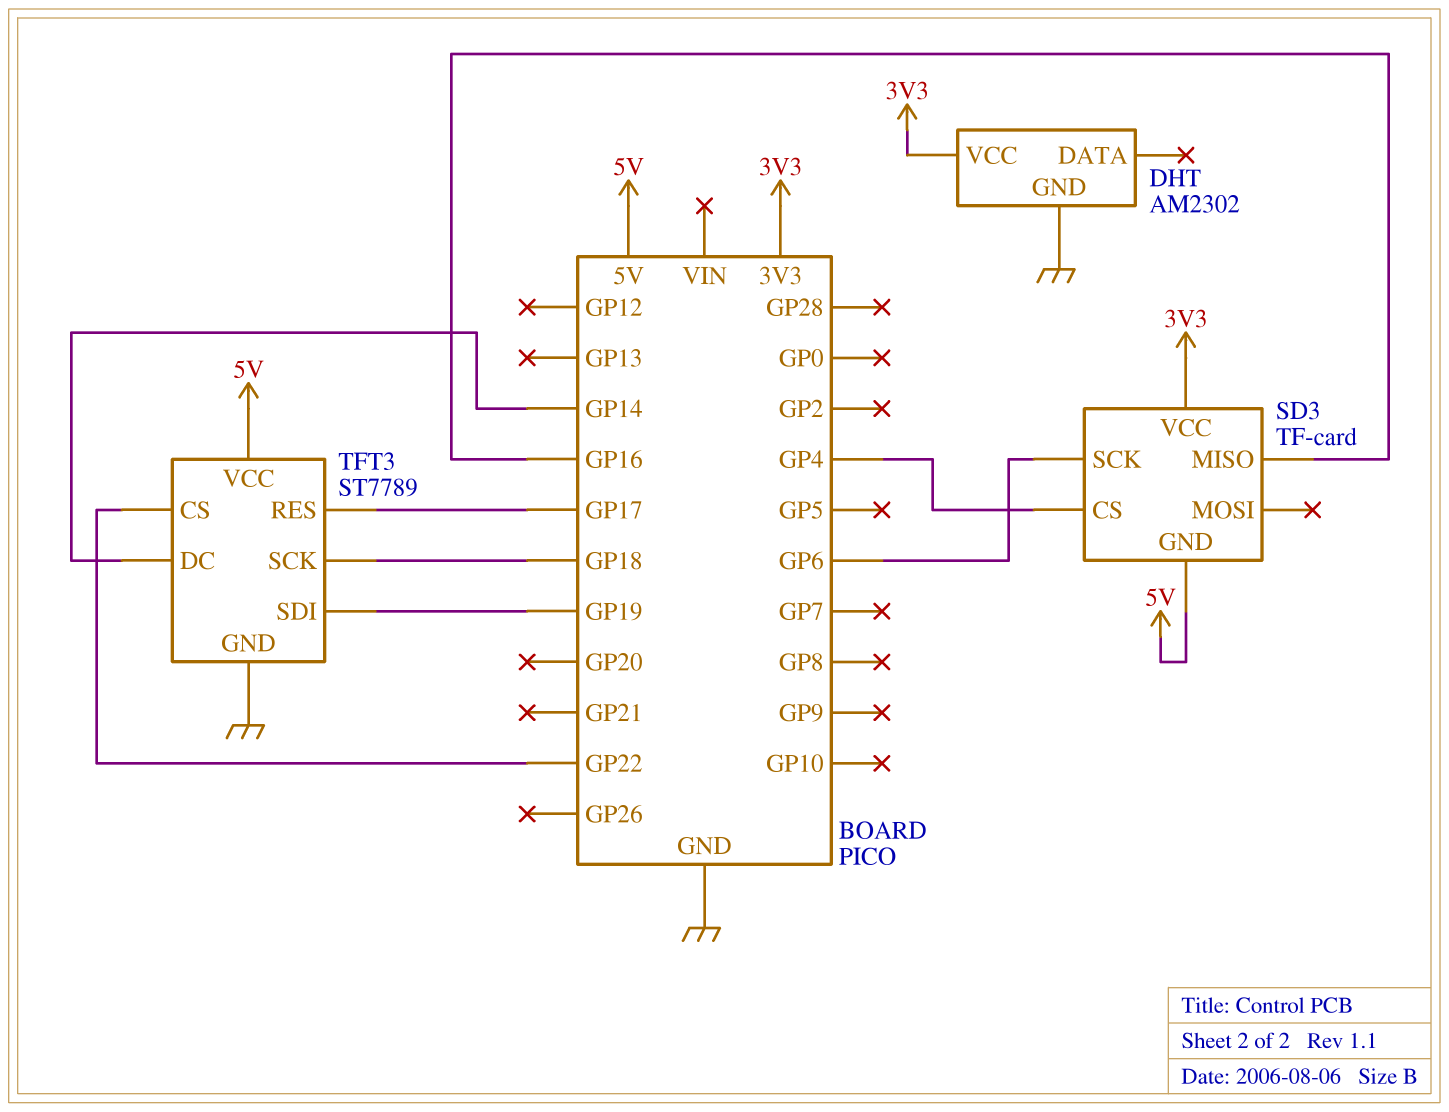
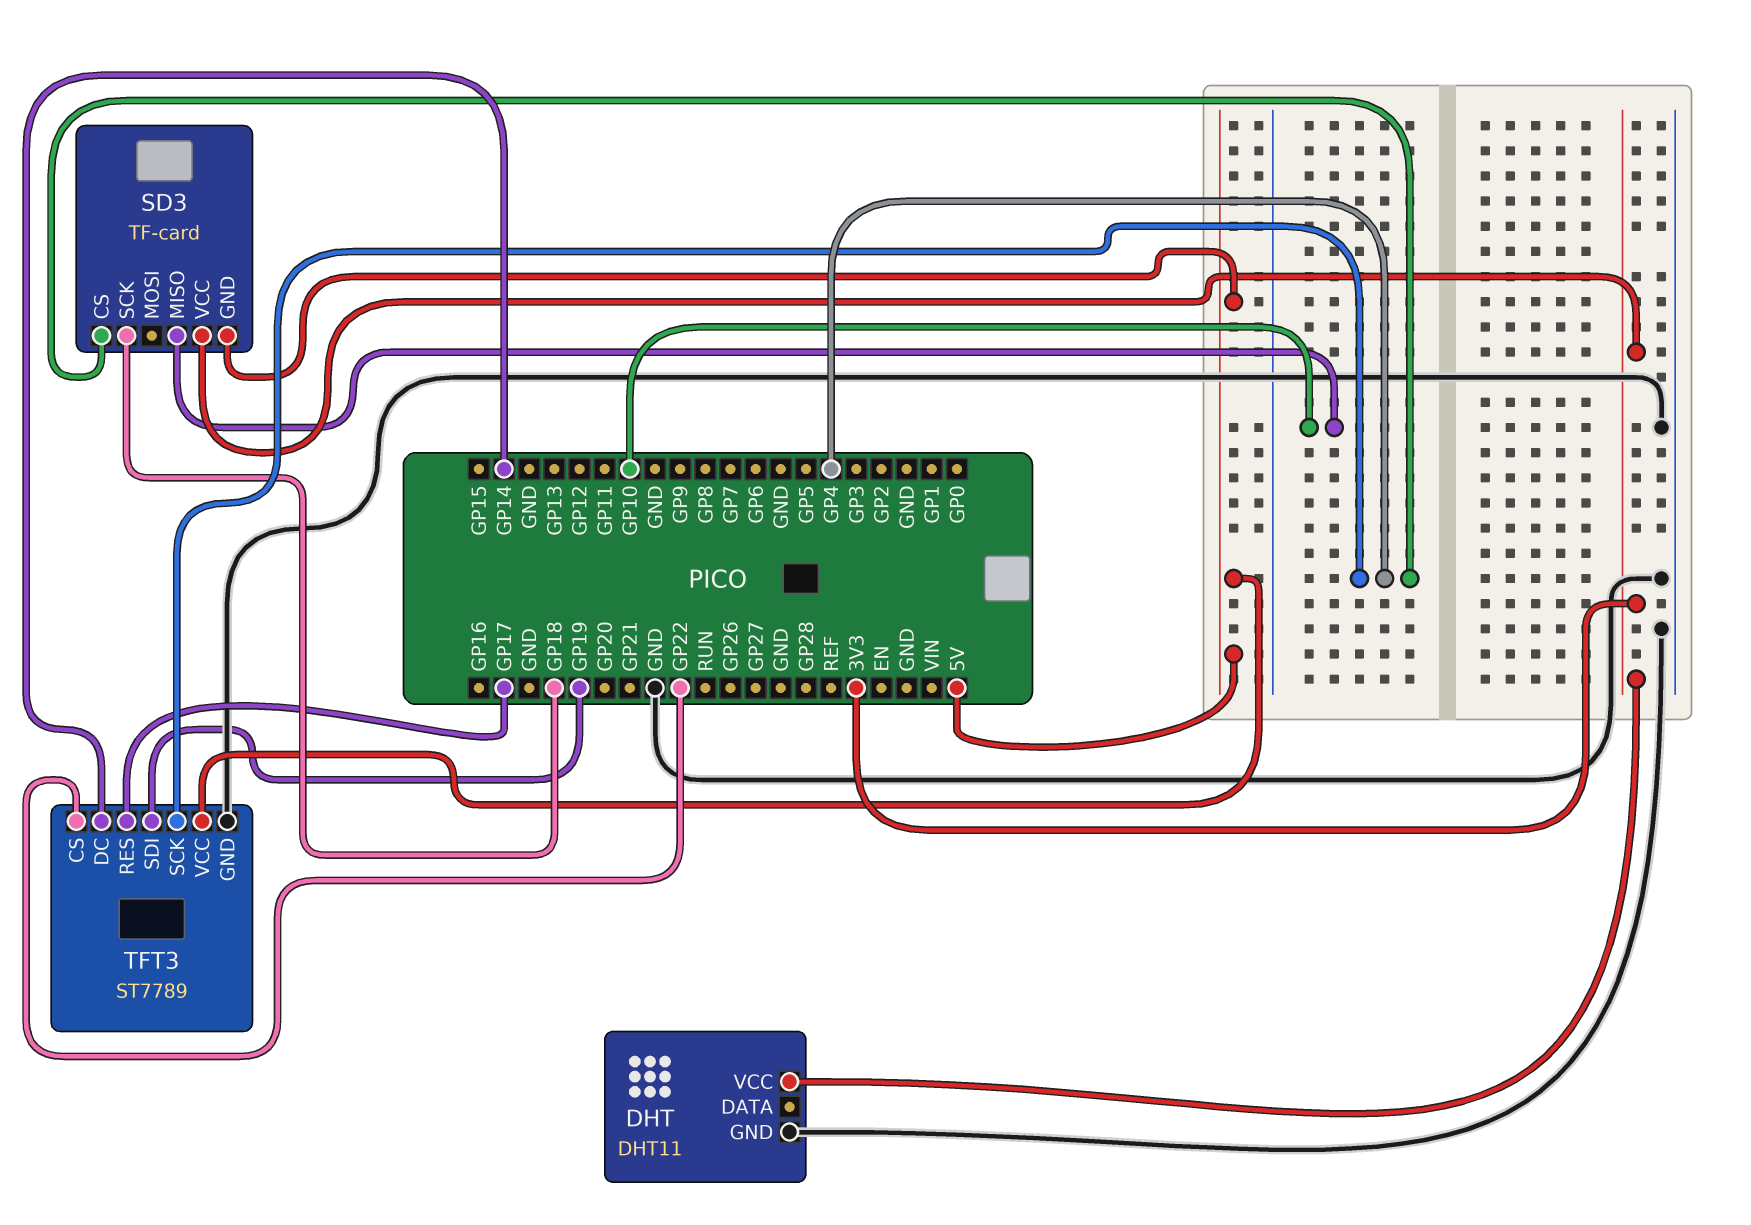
DHT: AM2302 -> DHT11
SD3 pin MISO: GP16 -> GP10
SD3 pin SCK: GP6 -> GP18
TFT3 pin SCK: GP18 -> GP4

